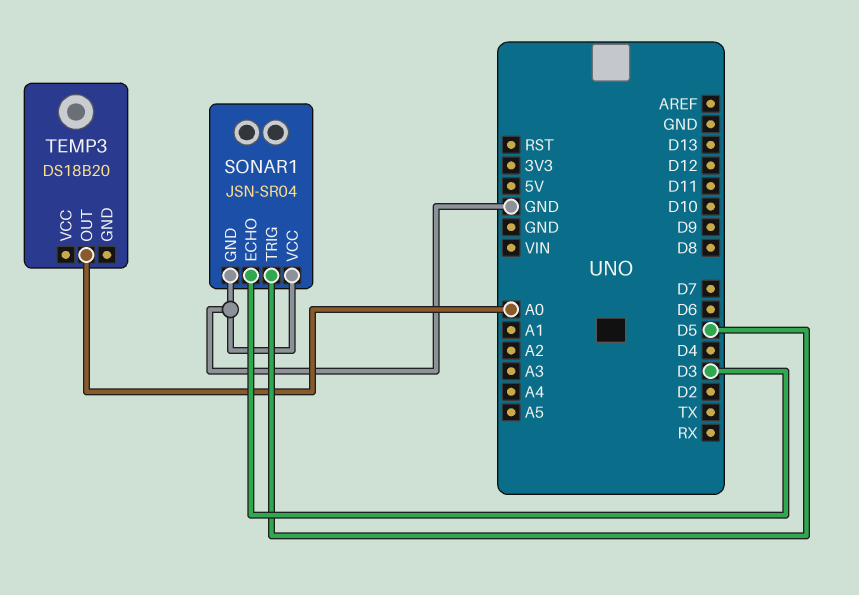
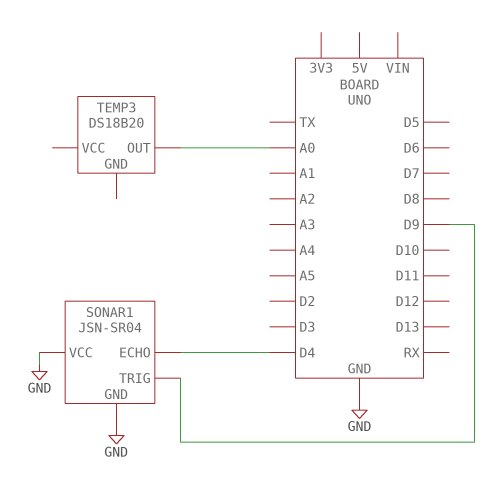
SONAR1 pin ECHO: D3 -> D4
SONAR1 pin TRIG: D5 -> D9

